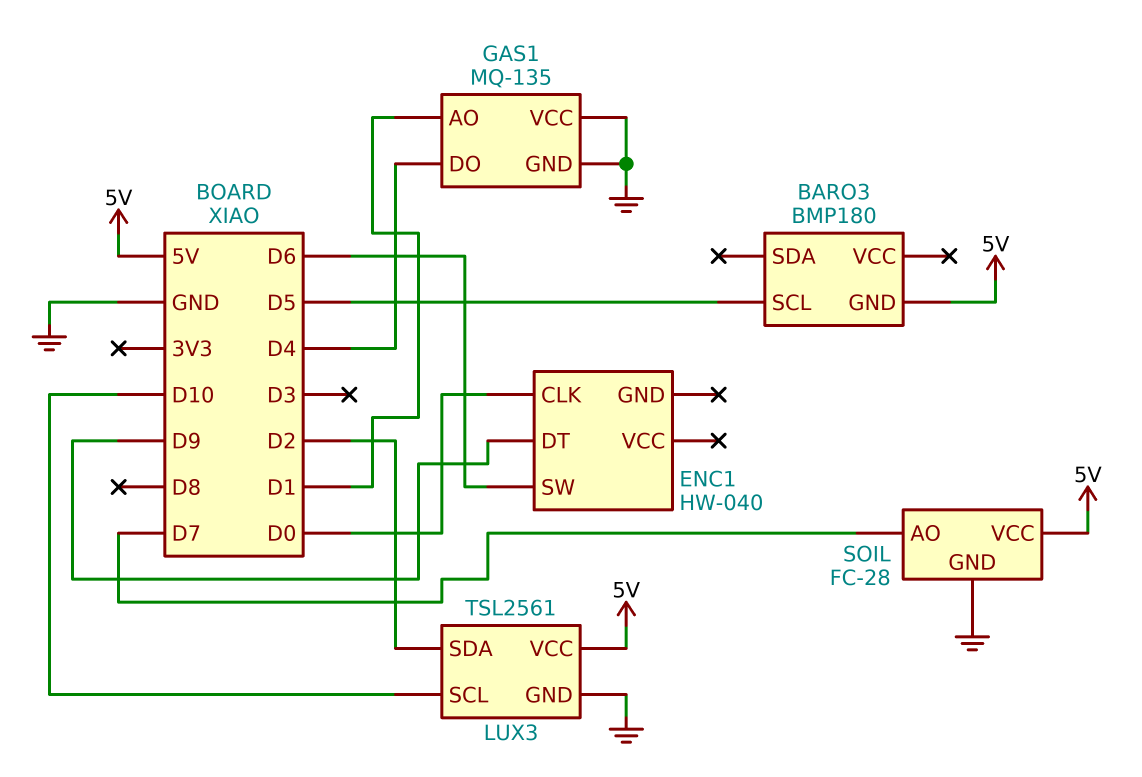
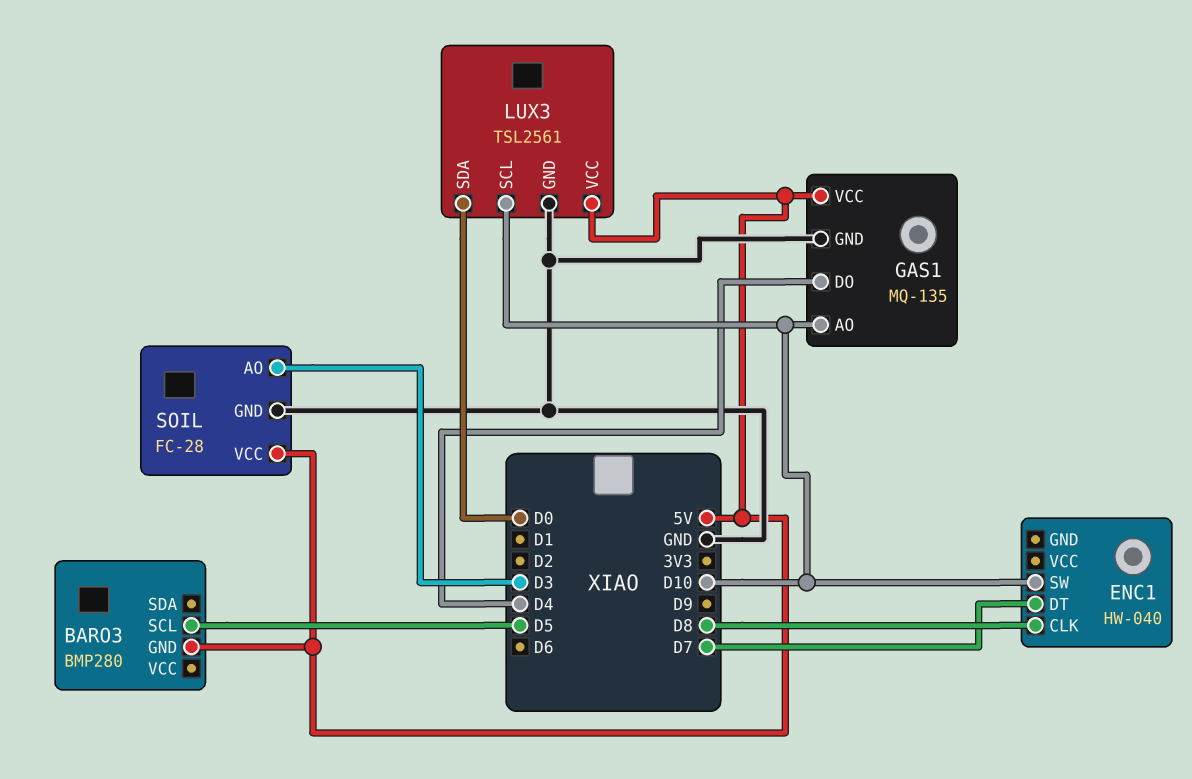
BARO3: BMP180 -> BMP280
ENC1 pin CLK: D0 -> D8
ENC1 pin DT: D9 -> D7
ENC1 pin SW: D6 -> D10
GAS1 pin AO: D1 -> D10
GAS1 pin VCC: GND -> 5V
LUX3 pin SDA: D2 -> D0
SOIL pin AO: D7 -> D3

